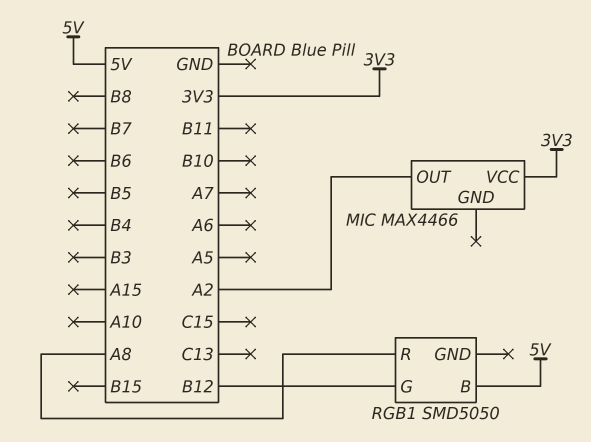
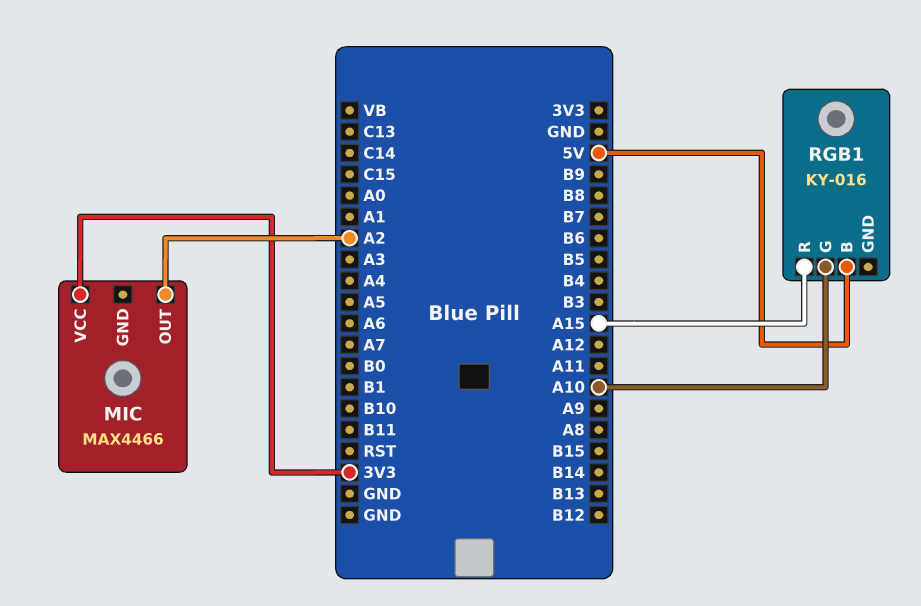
RGB1: SMD5050 -> KY-016
RGB1 pin G: B12 -> A10
RGB1 pin R: A8 -> A15

